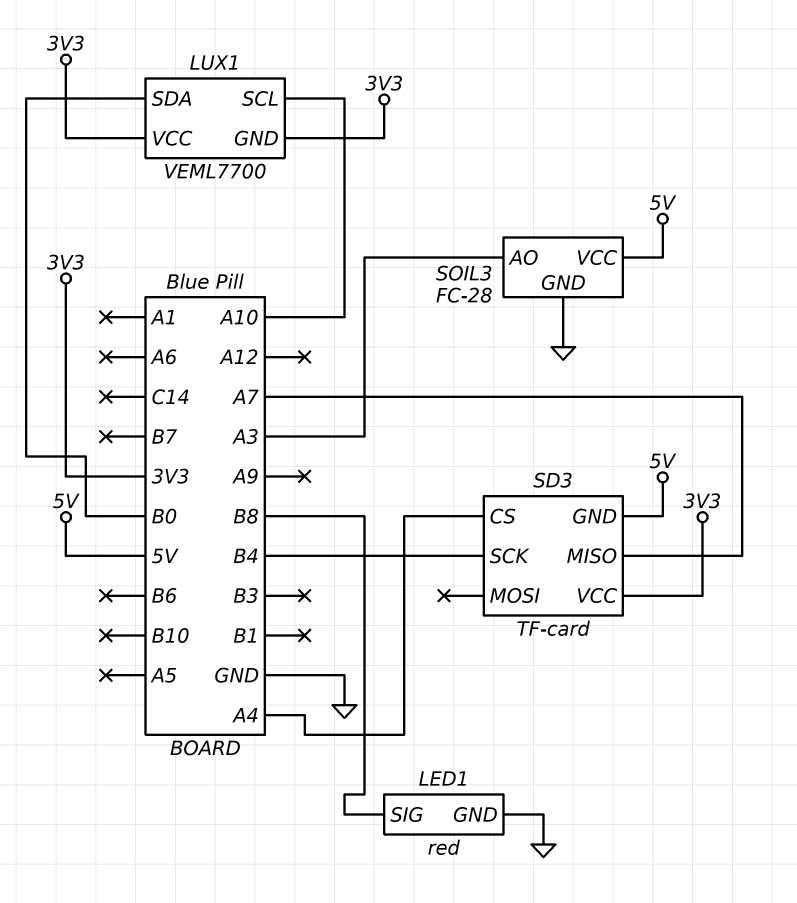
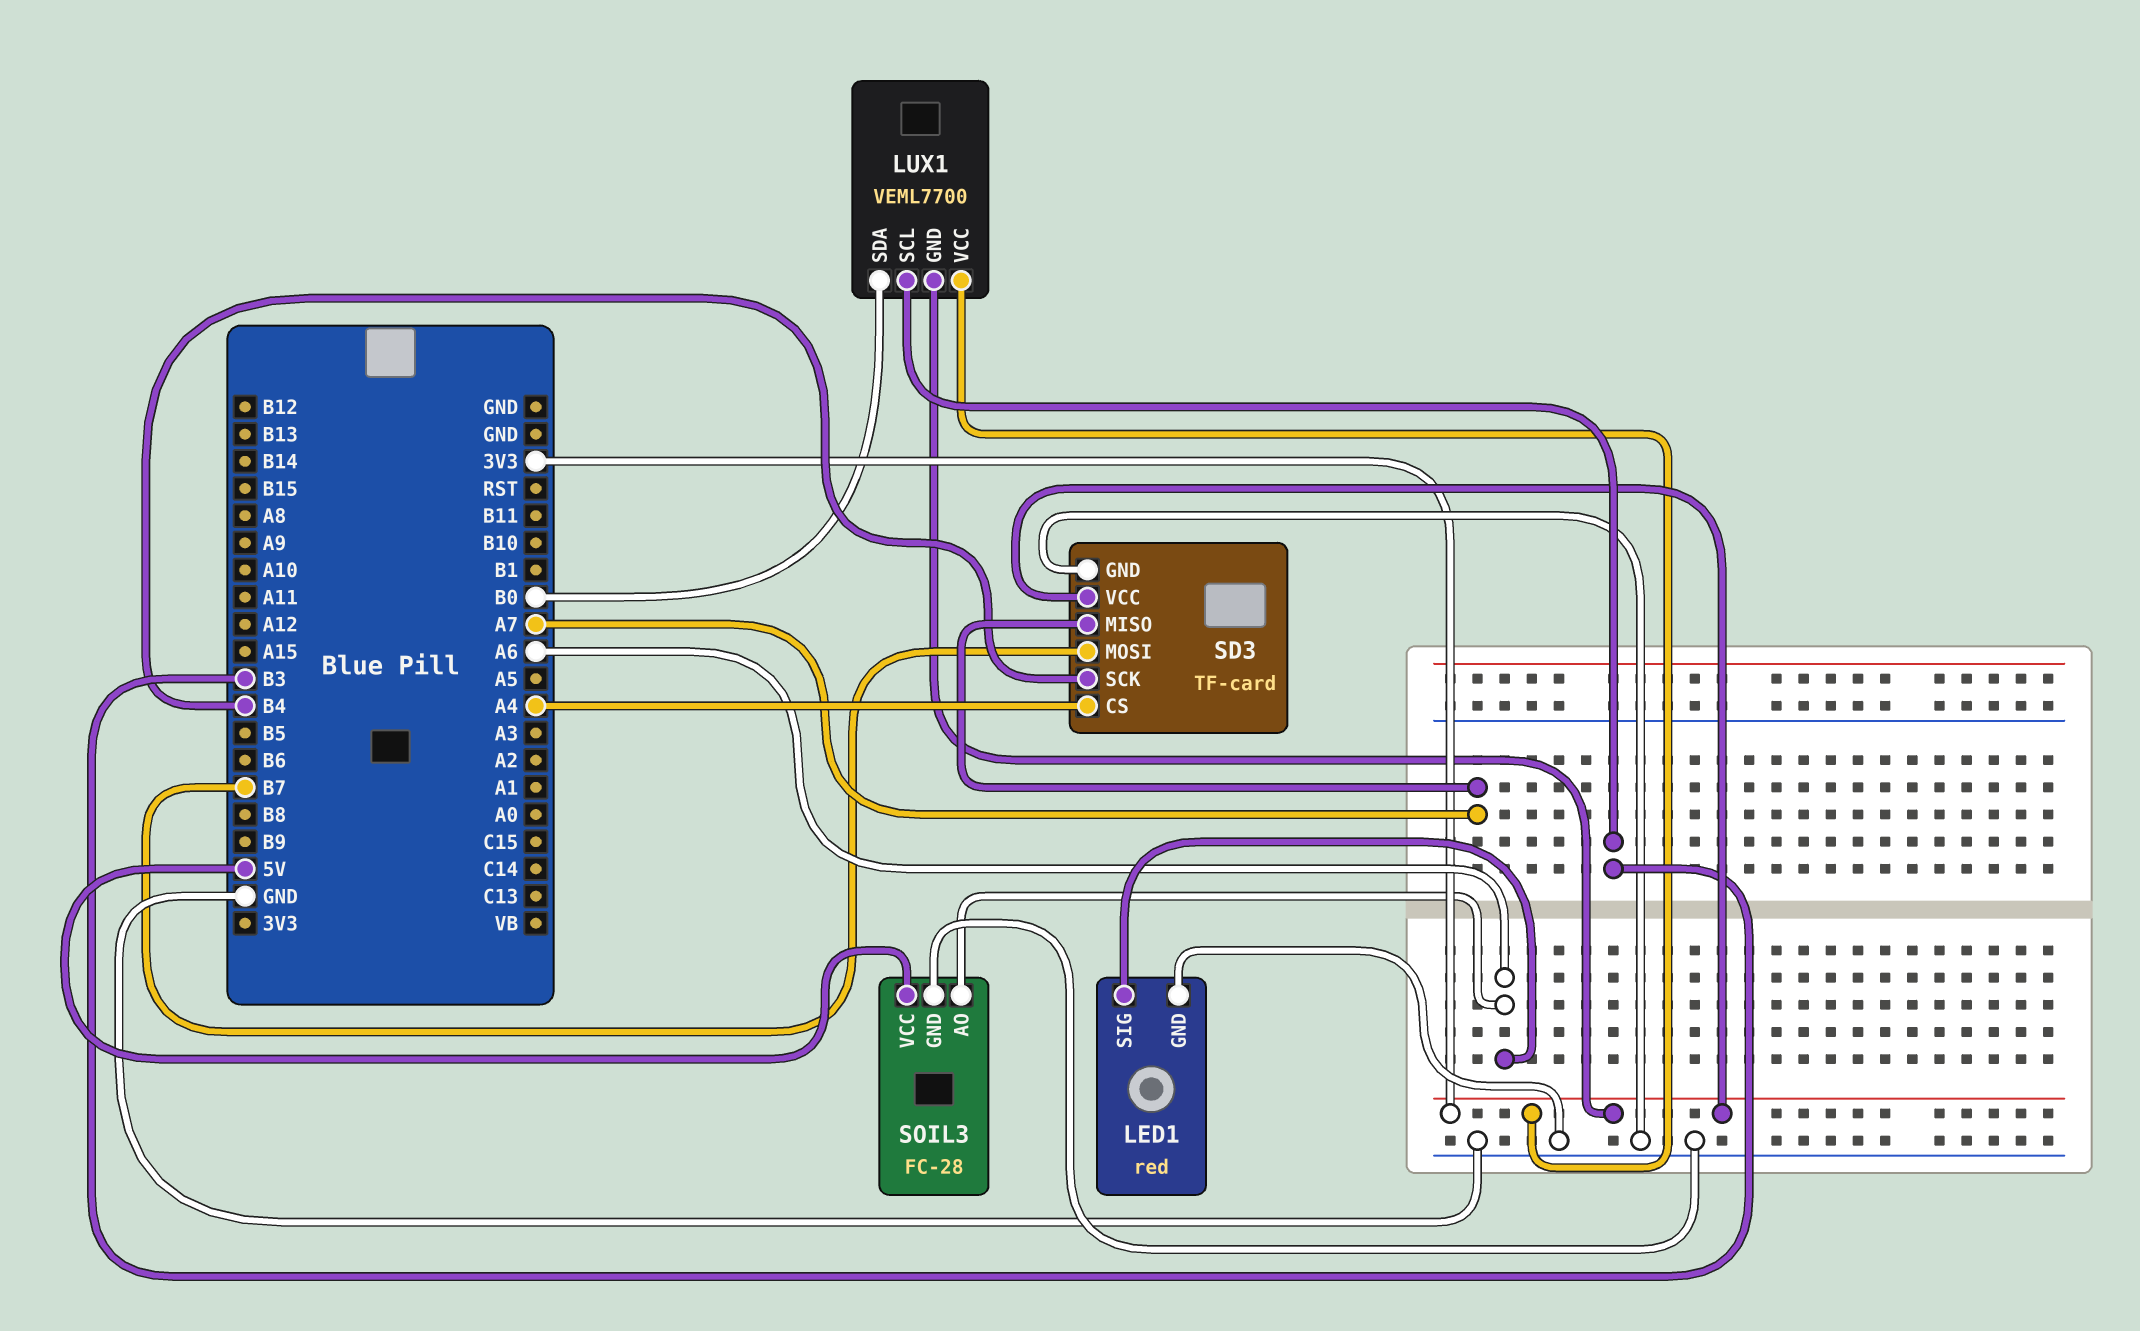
LED1 pin SIG: B8 -> A6
LUX1 pin SCL: A10 -> B3
SD3 pin GND: 5V -> GND
SD3 pin MOSI: none -> B7
SOIL3 pin AO: A3 -> A6

